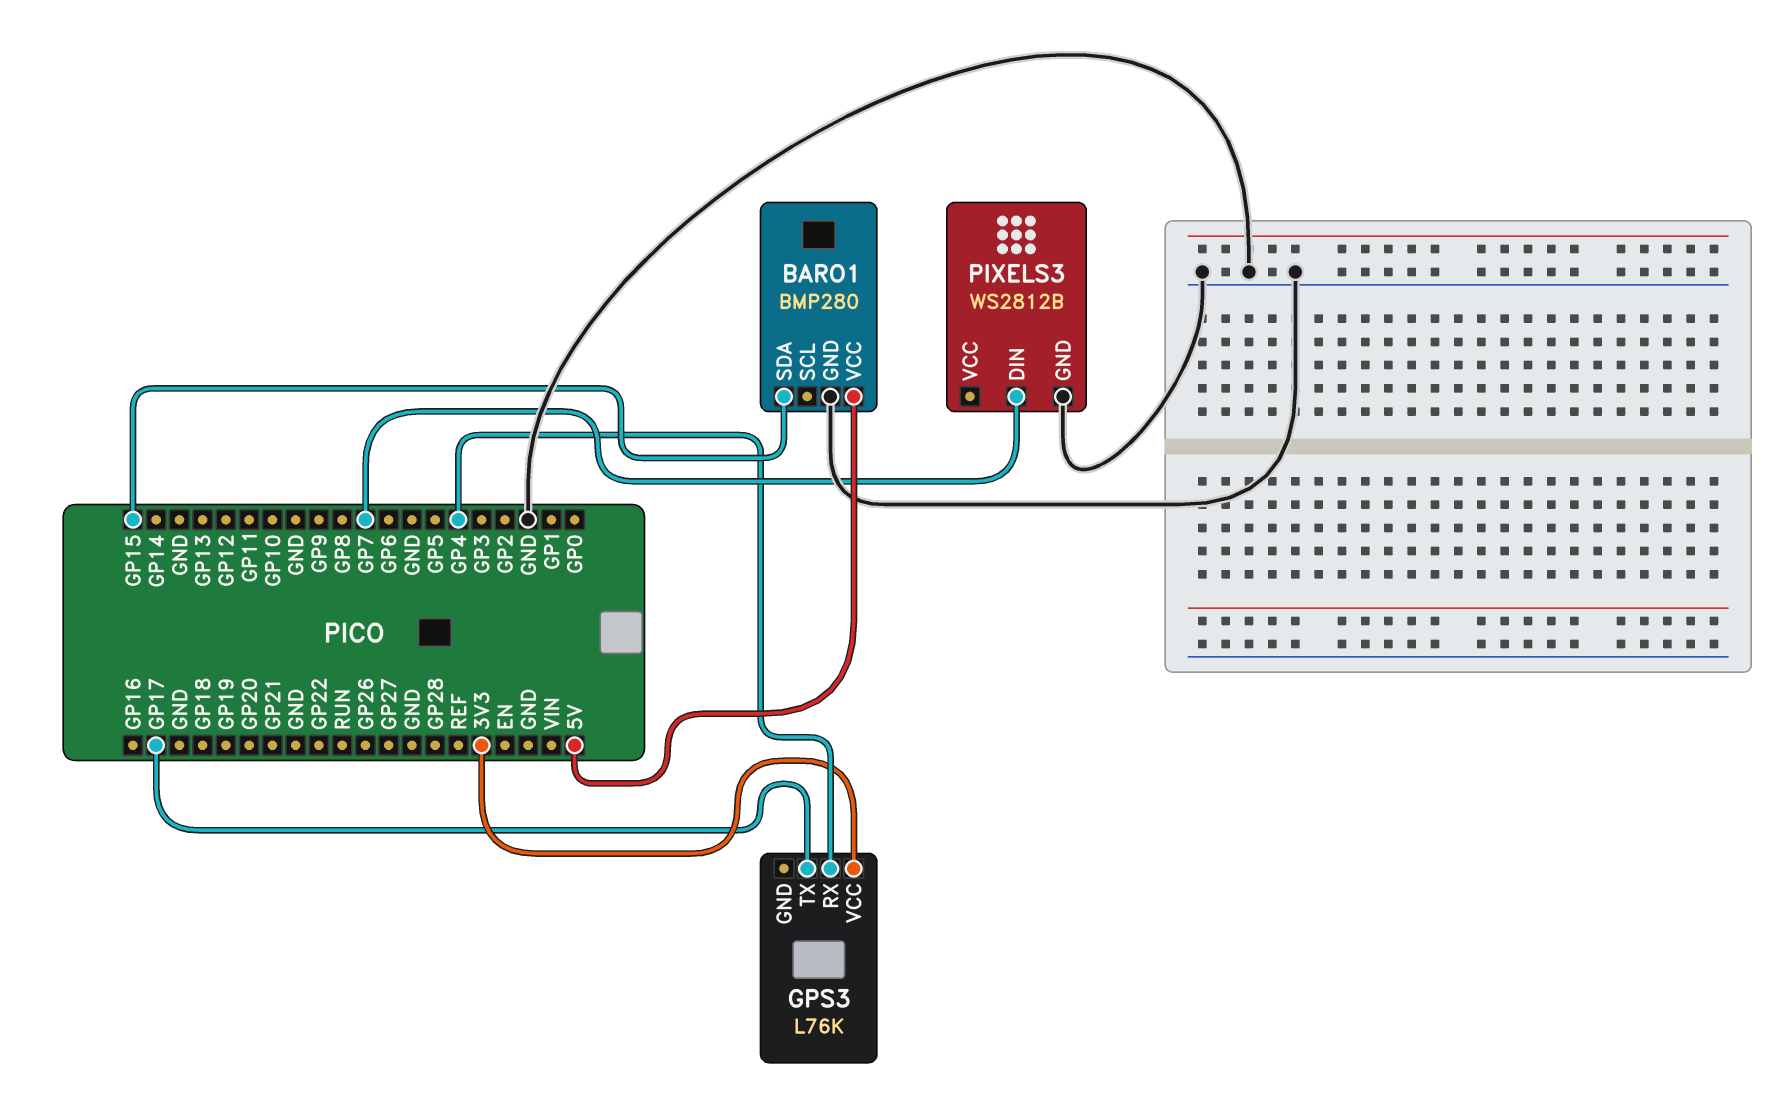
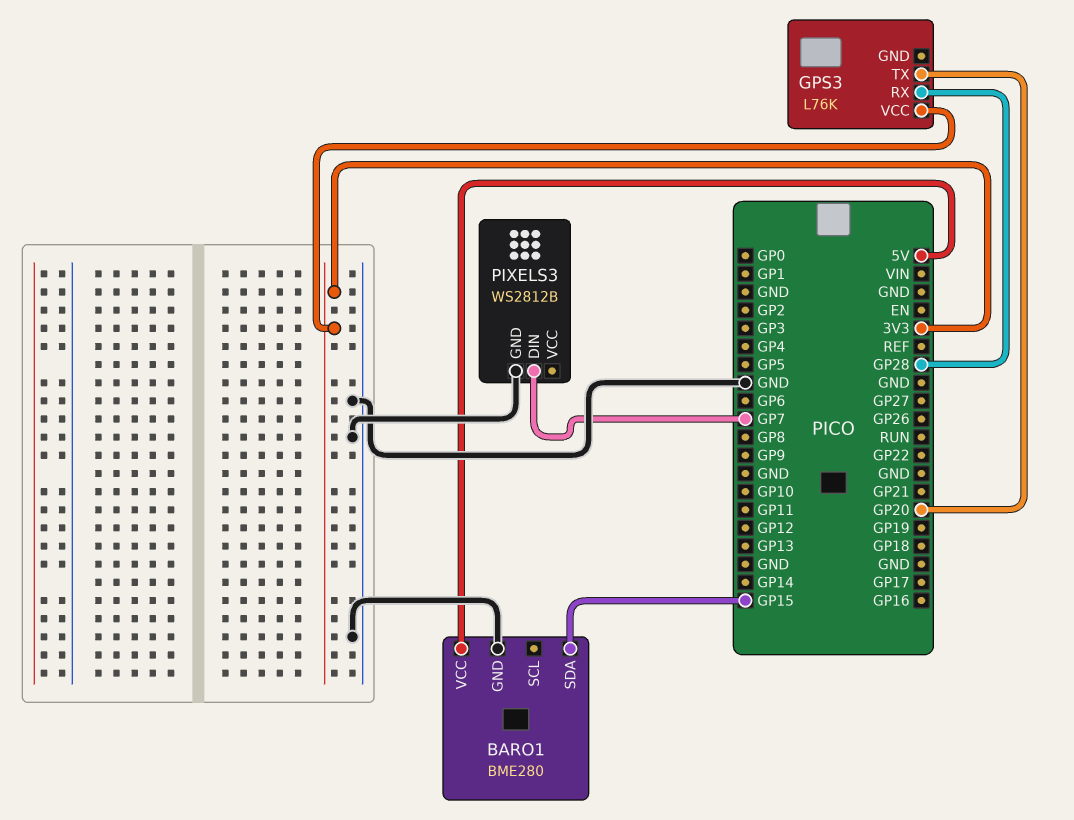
BARO1: BMP280 -> BME280
GPS3 pin RX: GP4 -> GP28
GPS3 pin TX: GP17 -> GP20

